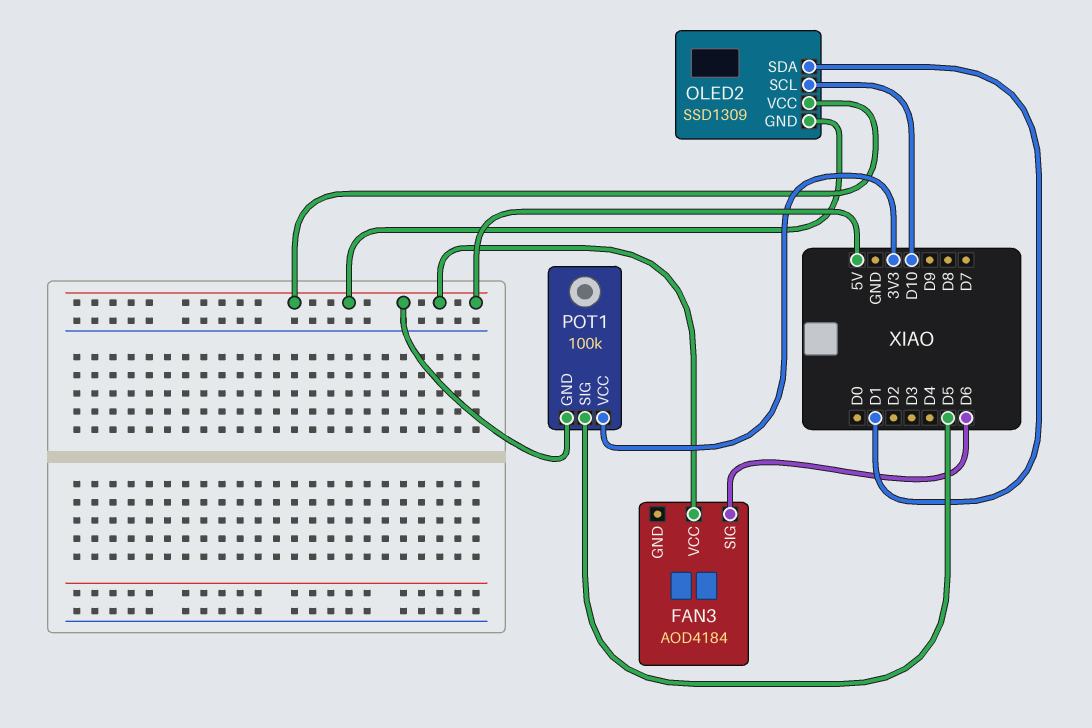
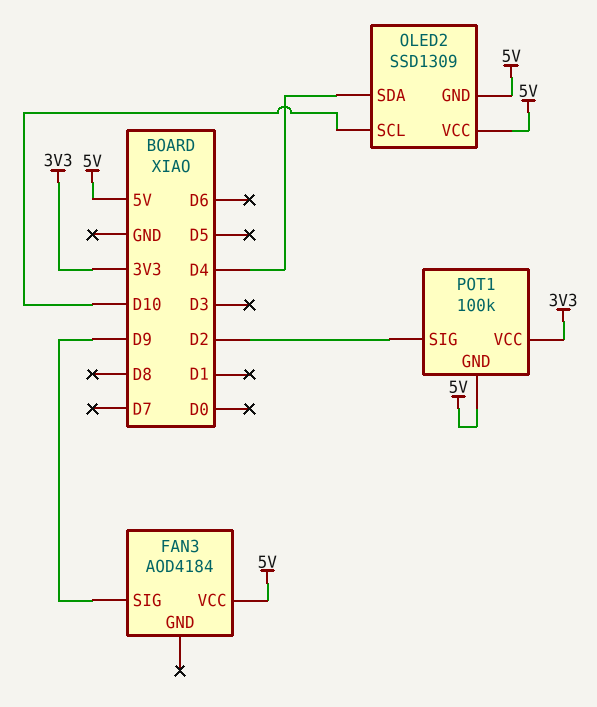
FAN3 pin SIG: D6 -> D9
OLED2 pin SDA: D1 -> D4
POT1 pin SIG: D5 -> D2

